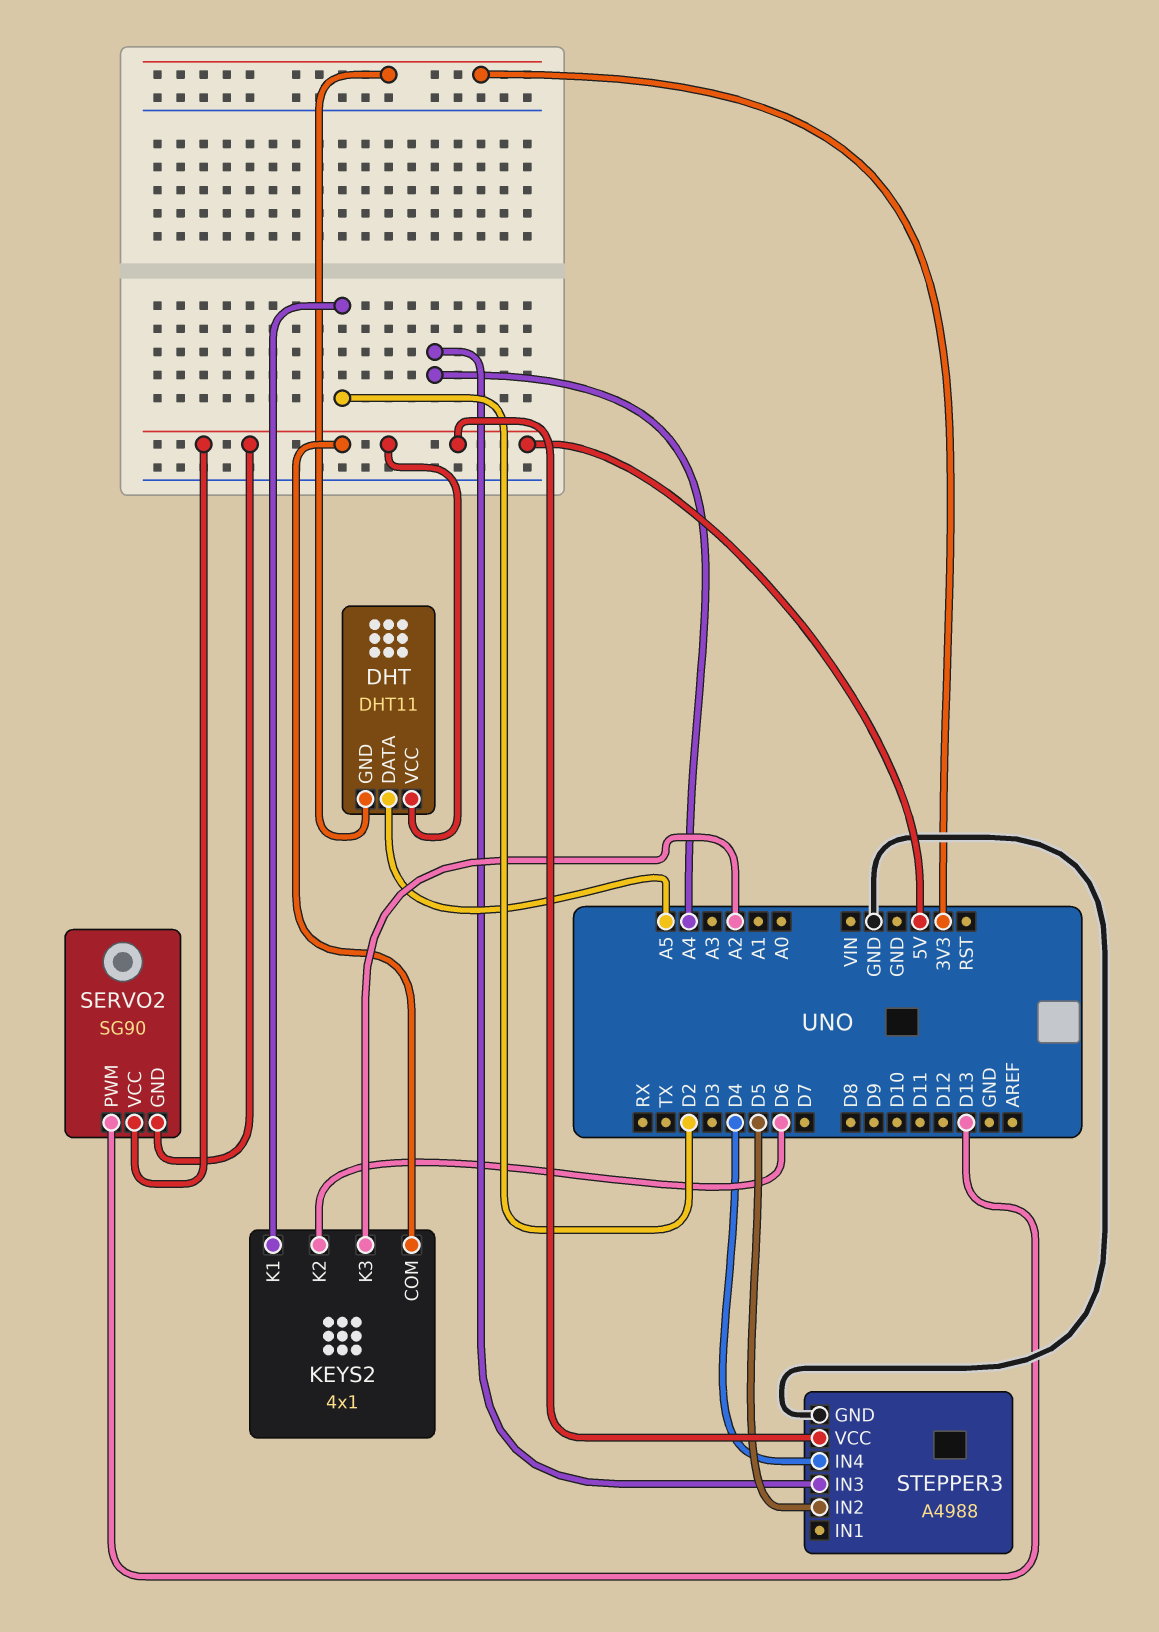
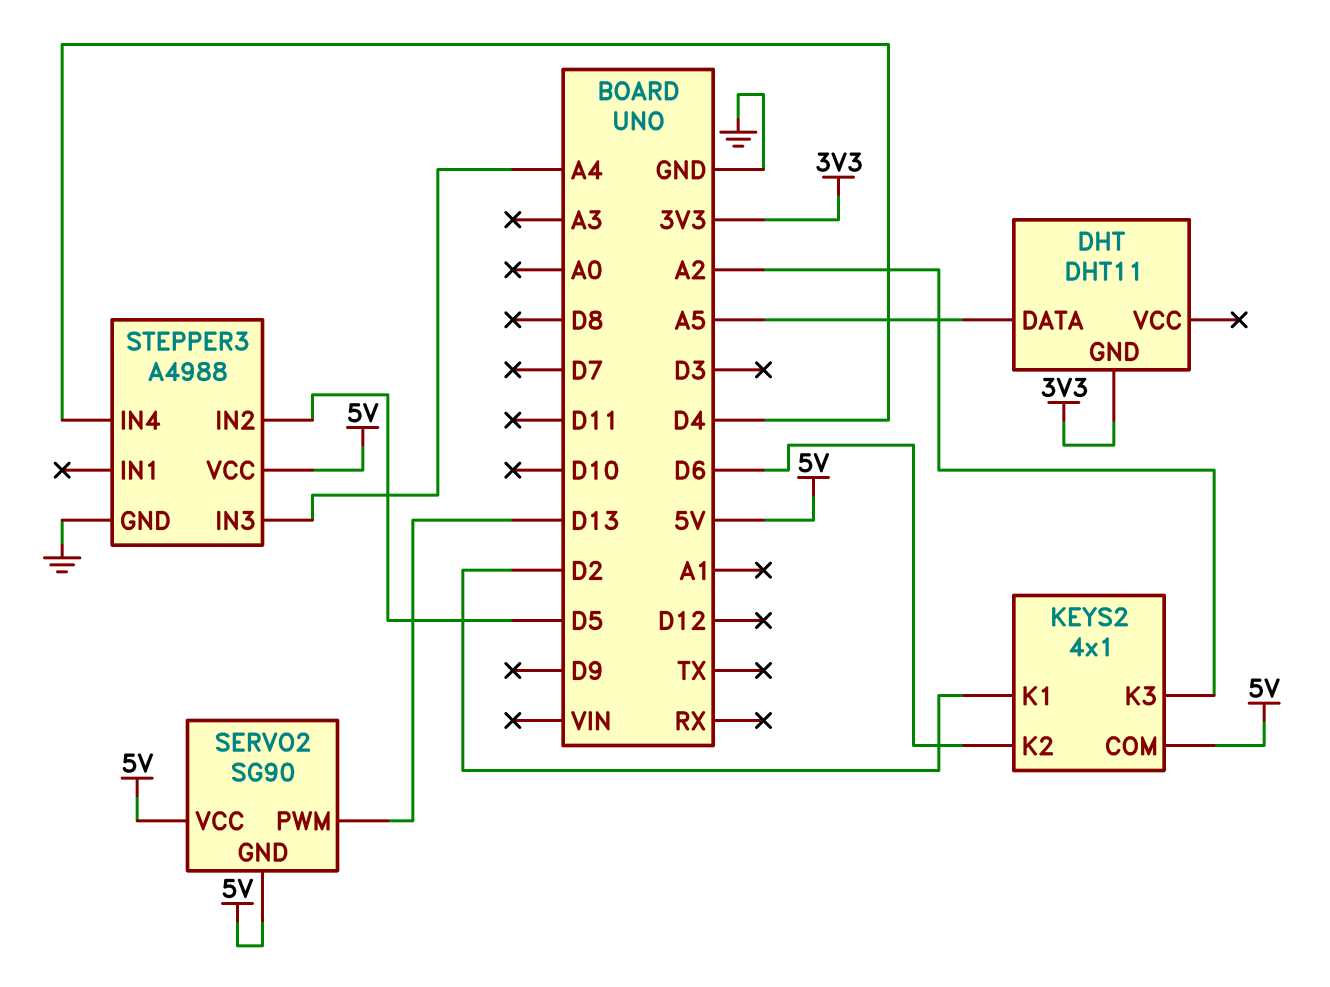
DHT pin VCC: 5V -> none

